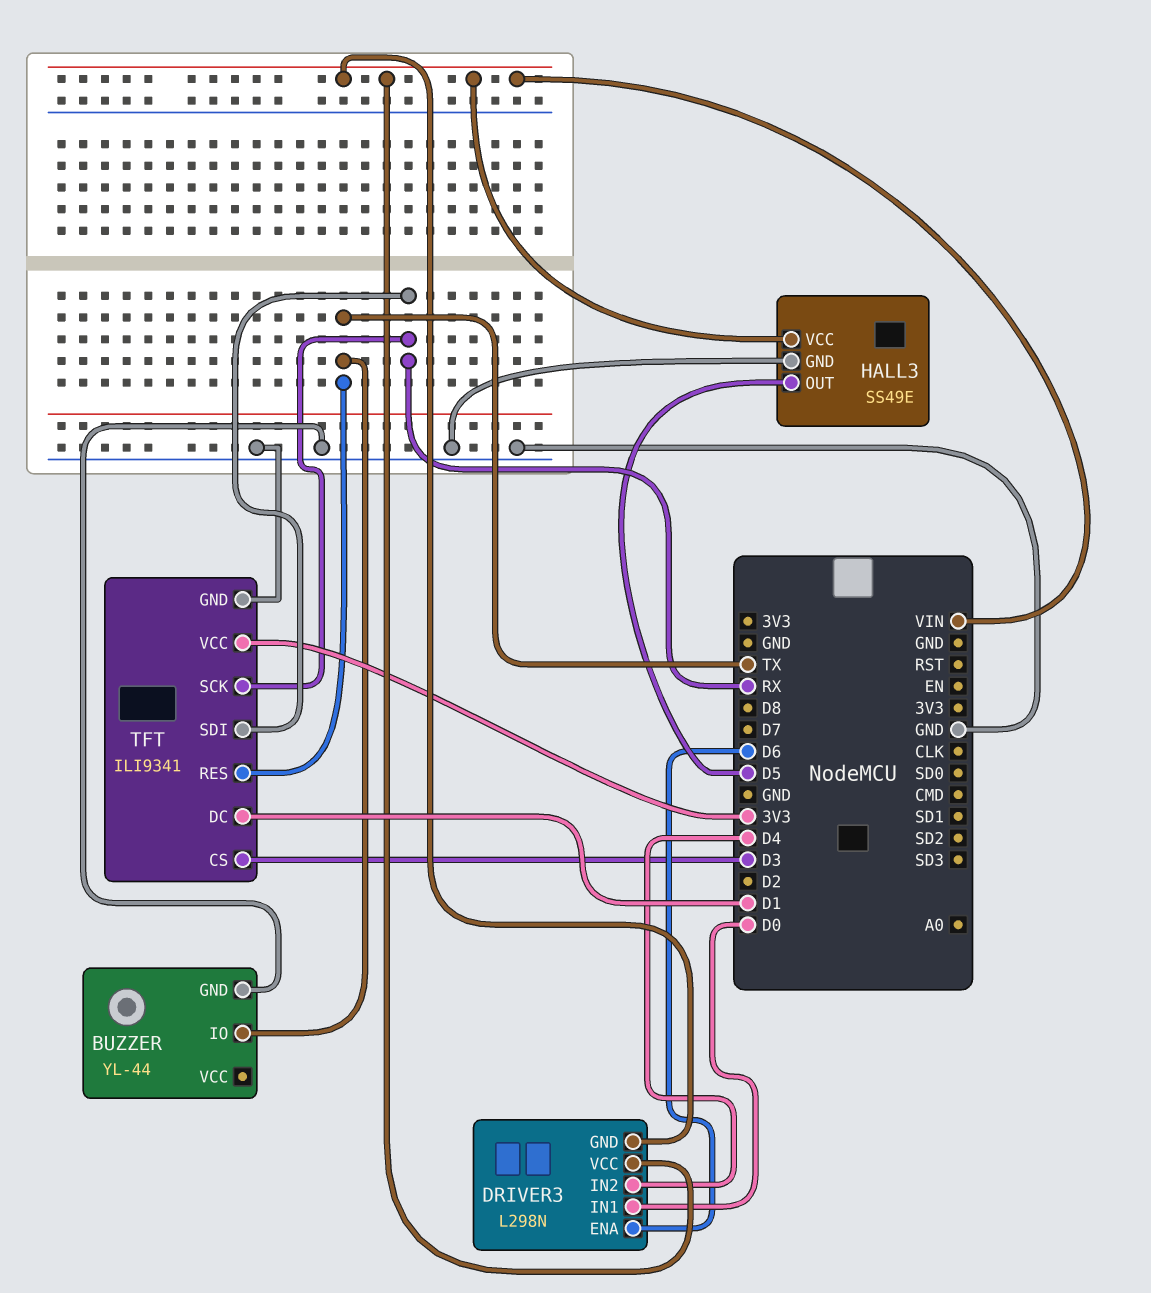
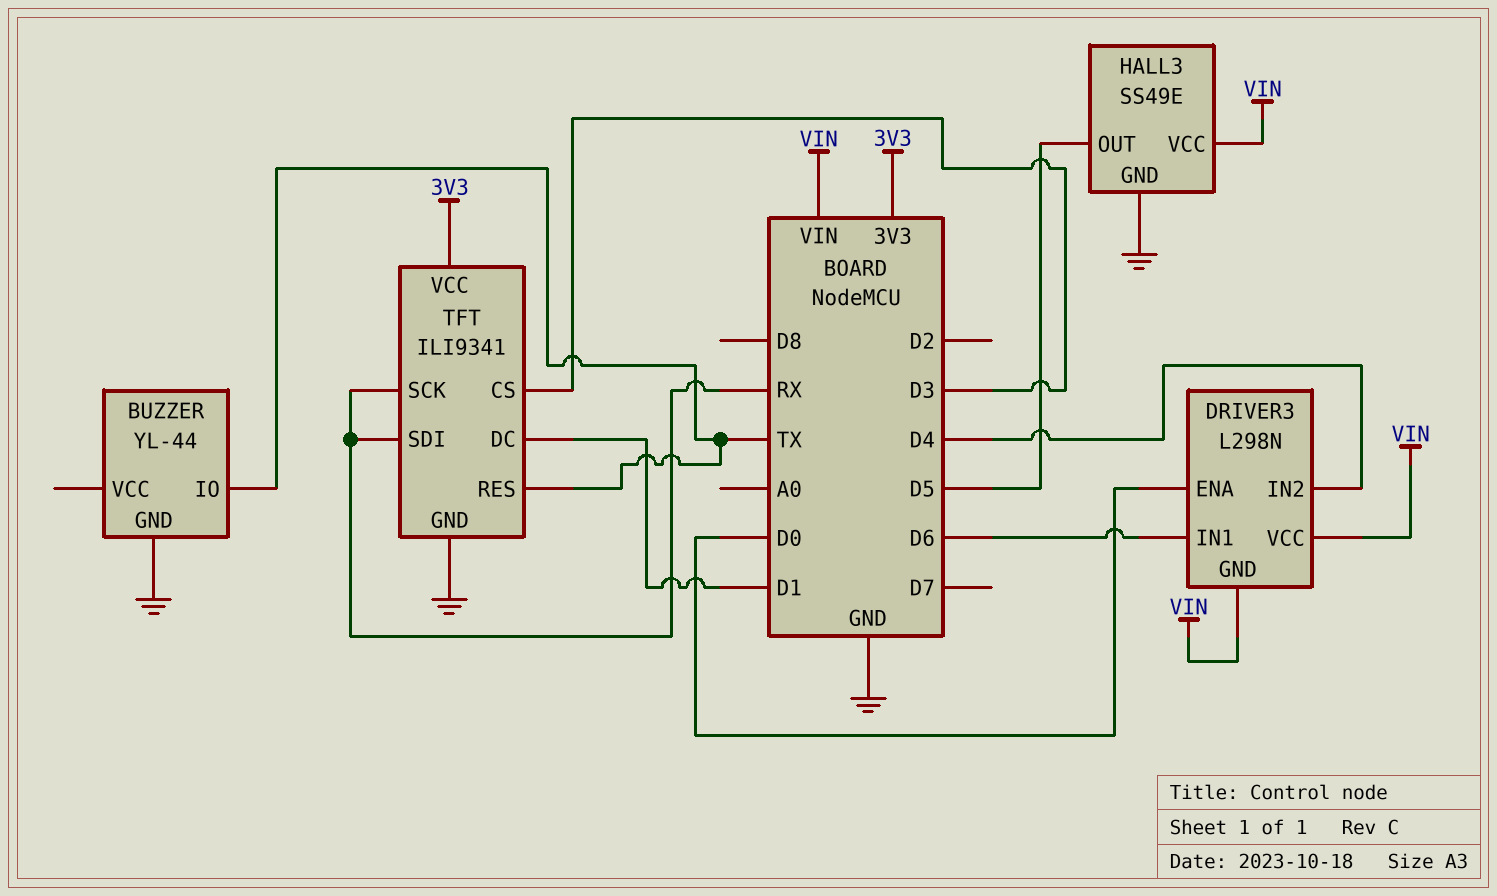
DRIVER3 pin ENA: D6 -> D0
DRIVER3 pin IN1: D0 -> D6

